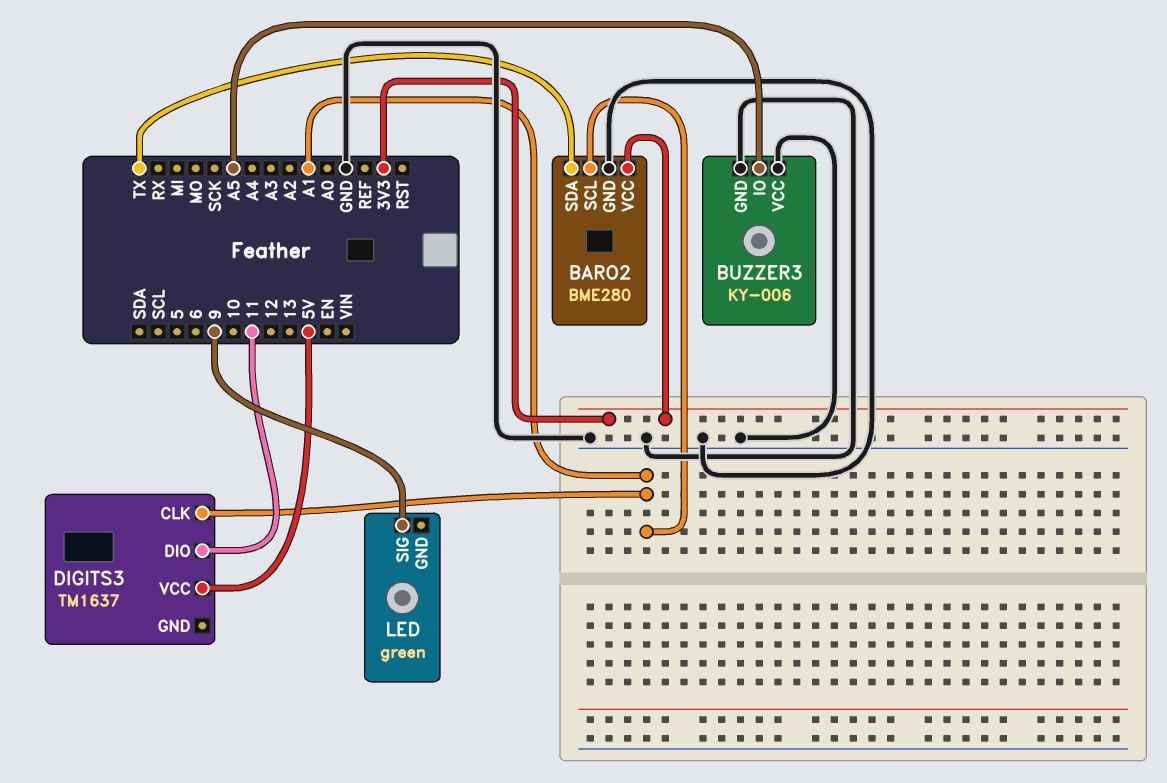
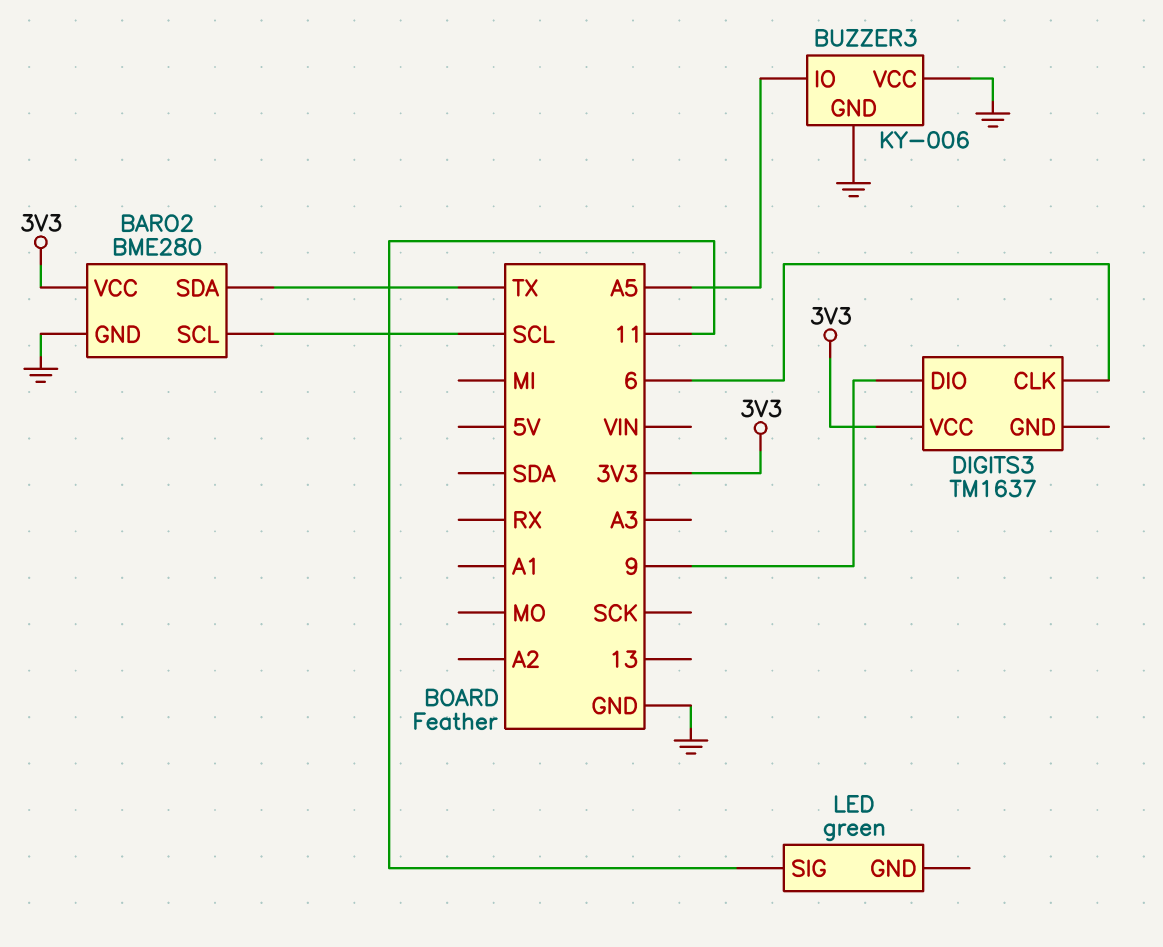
BARO2 pin SCL: A1 -> SCL
DIGITS3 pin CLK: A1 -> 6
DIGITS3 pin DIO: 11 -> 9
DIGITS3 pin VCC: 5V -> 3V3
LED pin SIG: 9 -> 11

